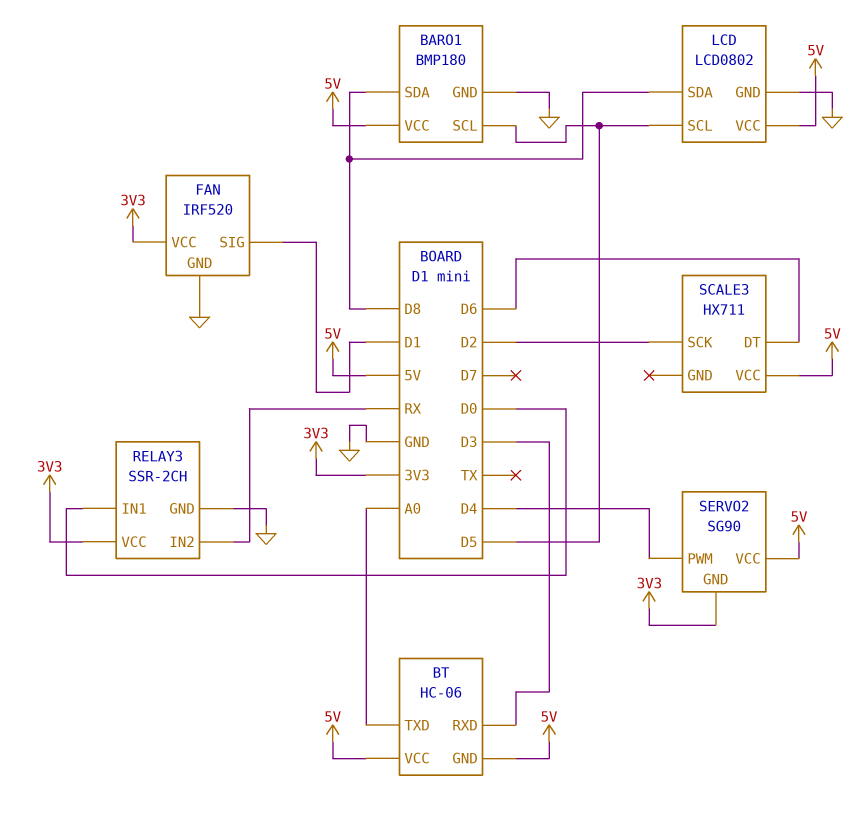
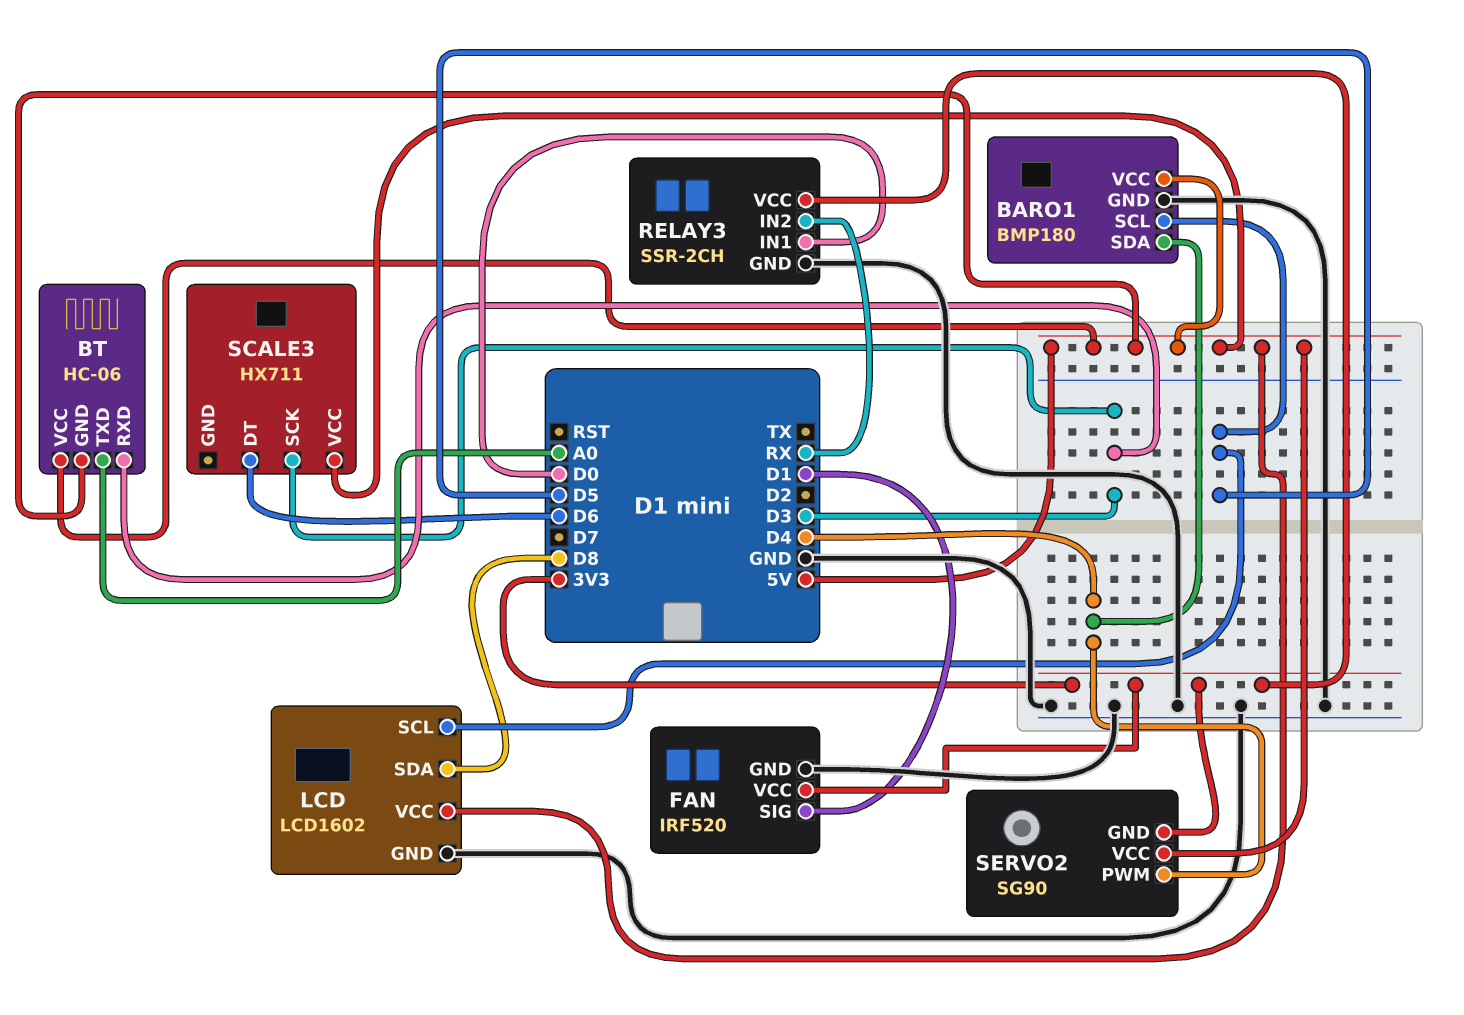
BARO1 pin SDA: D8 -> D4
LCD: LCD0802 -> LCD1602
SCALE3 pin SCK: D2 -> D3

